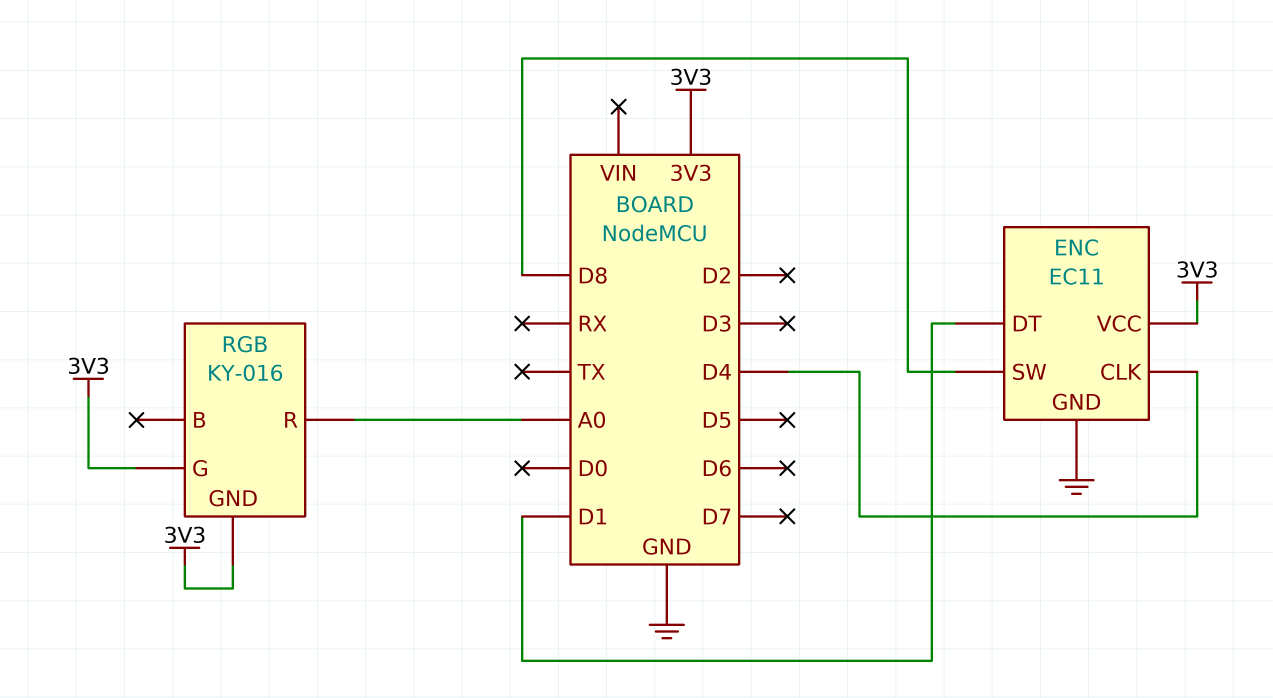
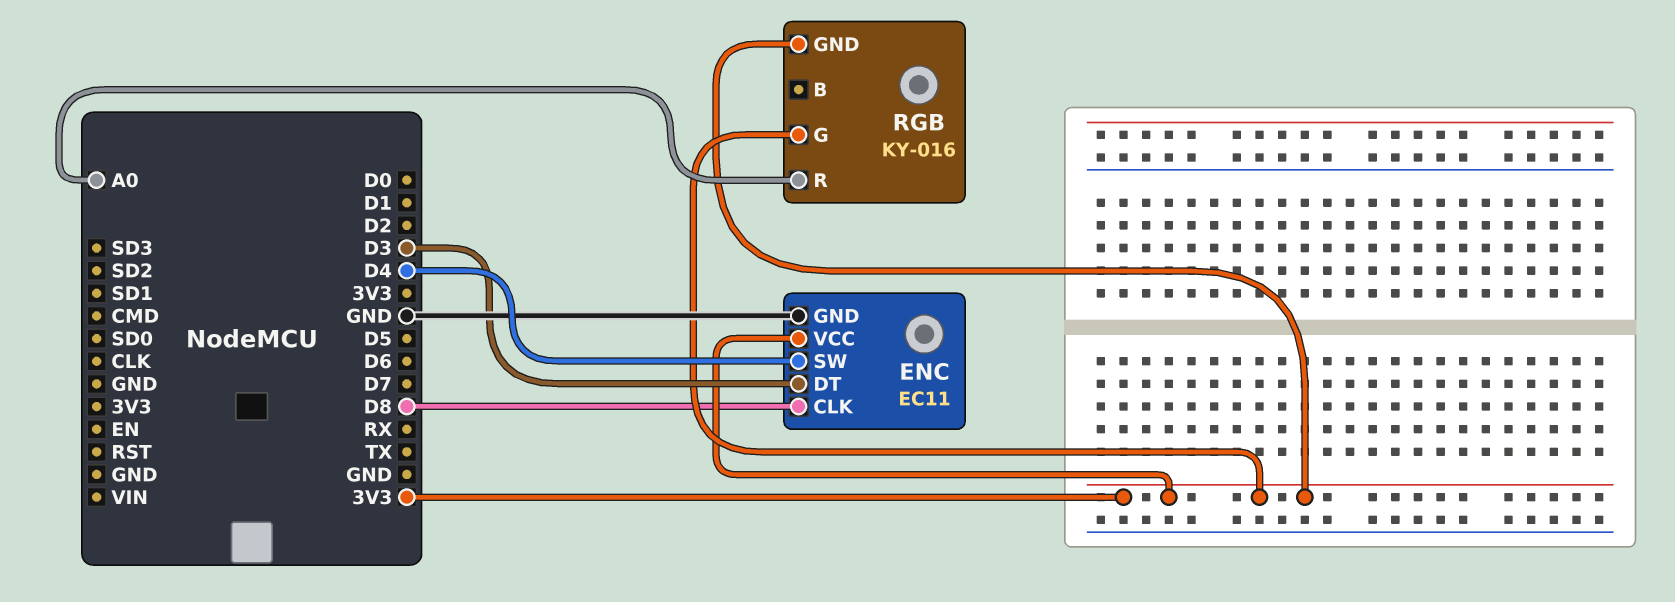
ENC pin CLK: D4 -> D8
ENC pin DT: D1 -> D3
ENC pin SW: D8 -> D4

